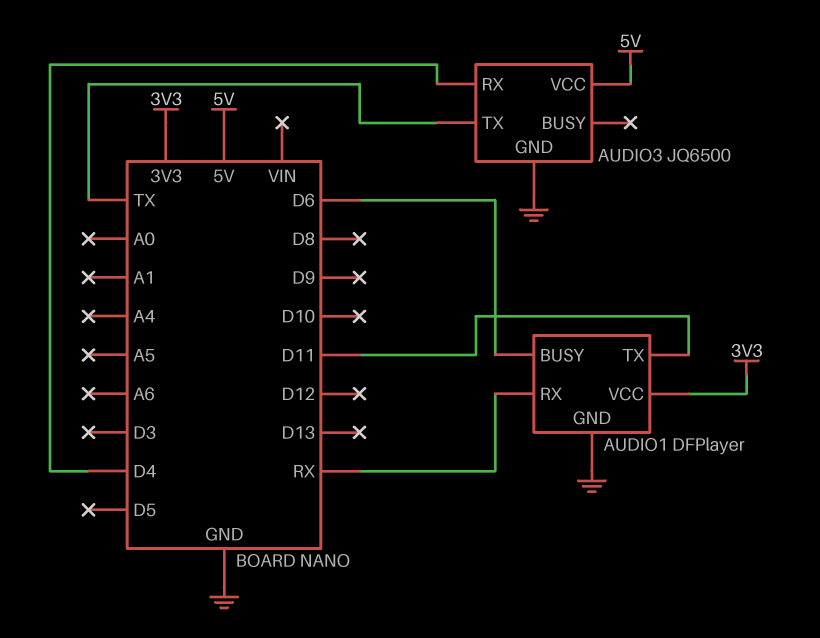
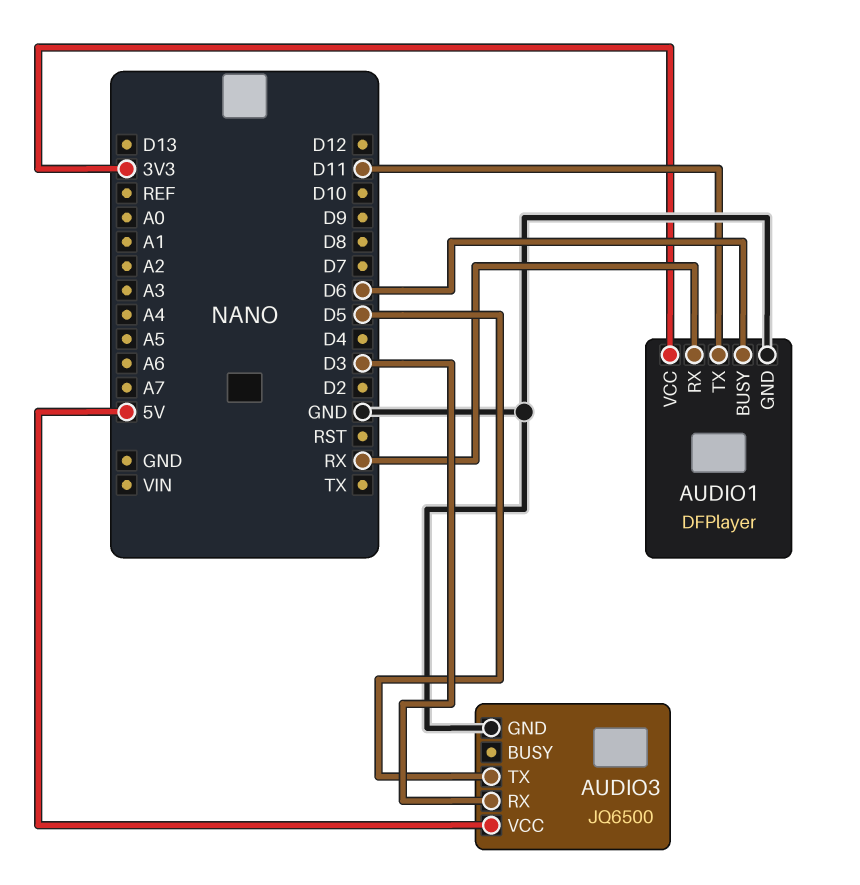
AUDIO3 pin RX: D4 -> D3
AUDIO3 pin TX: TX -> D5

